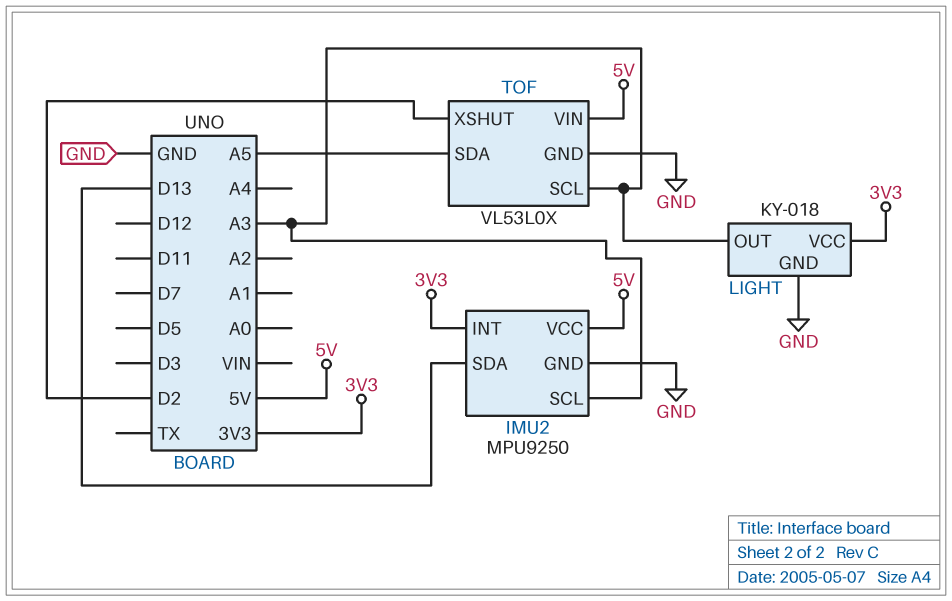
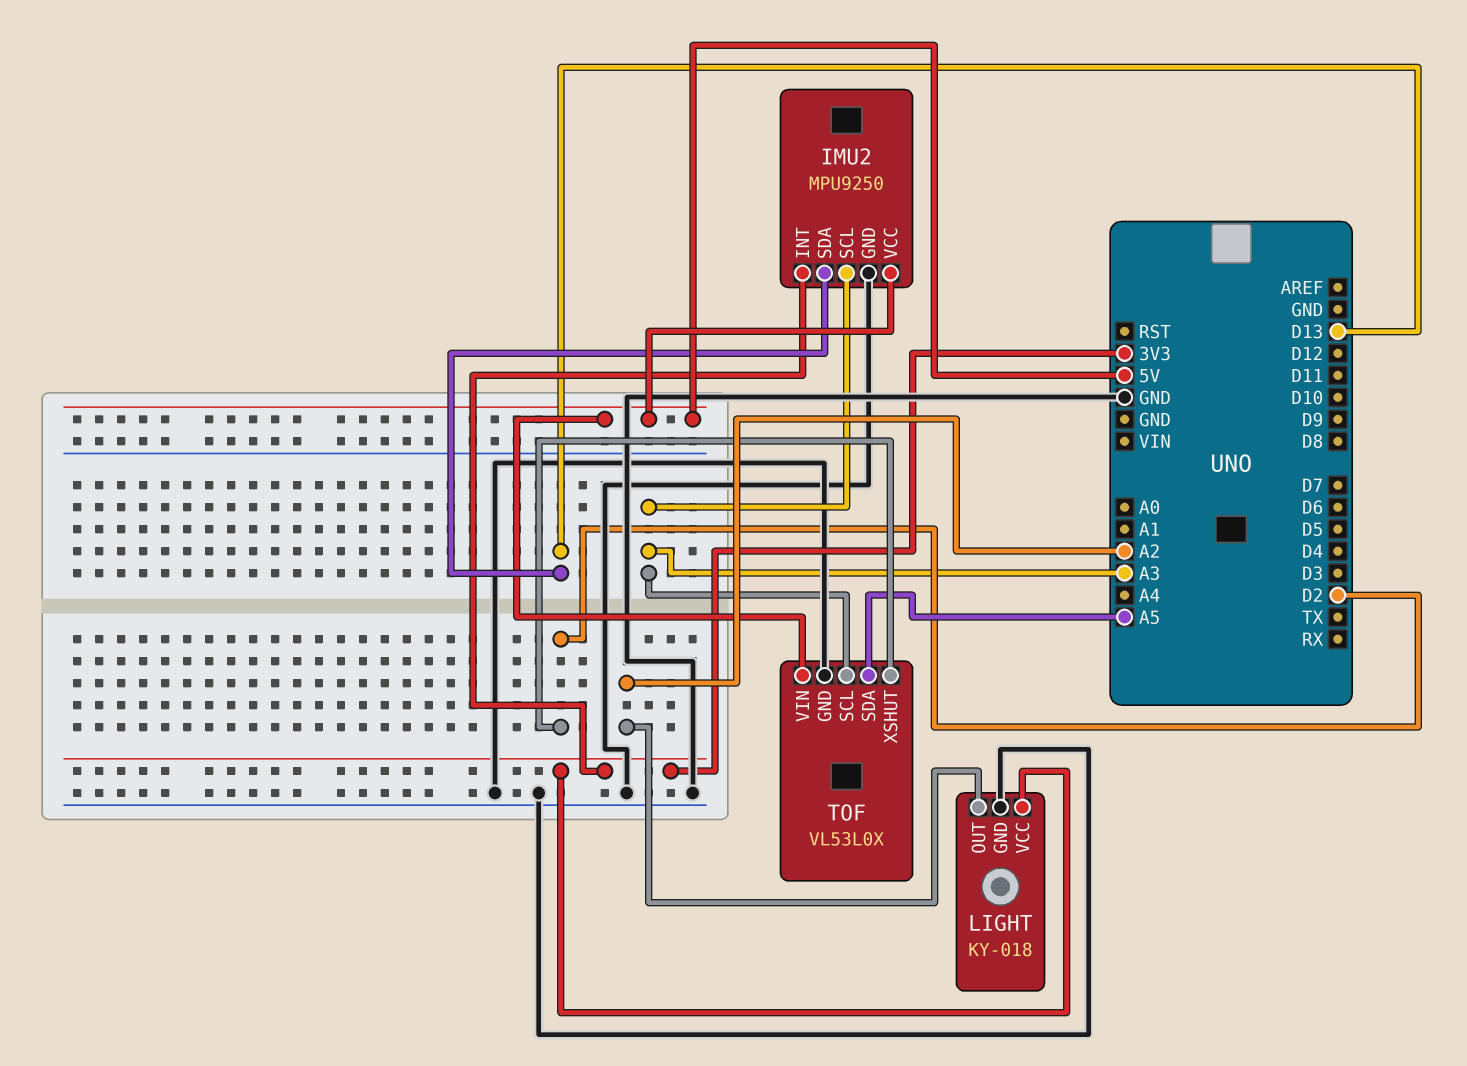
LIGHT pin OUT: A3 -> A2

